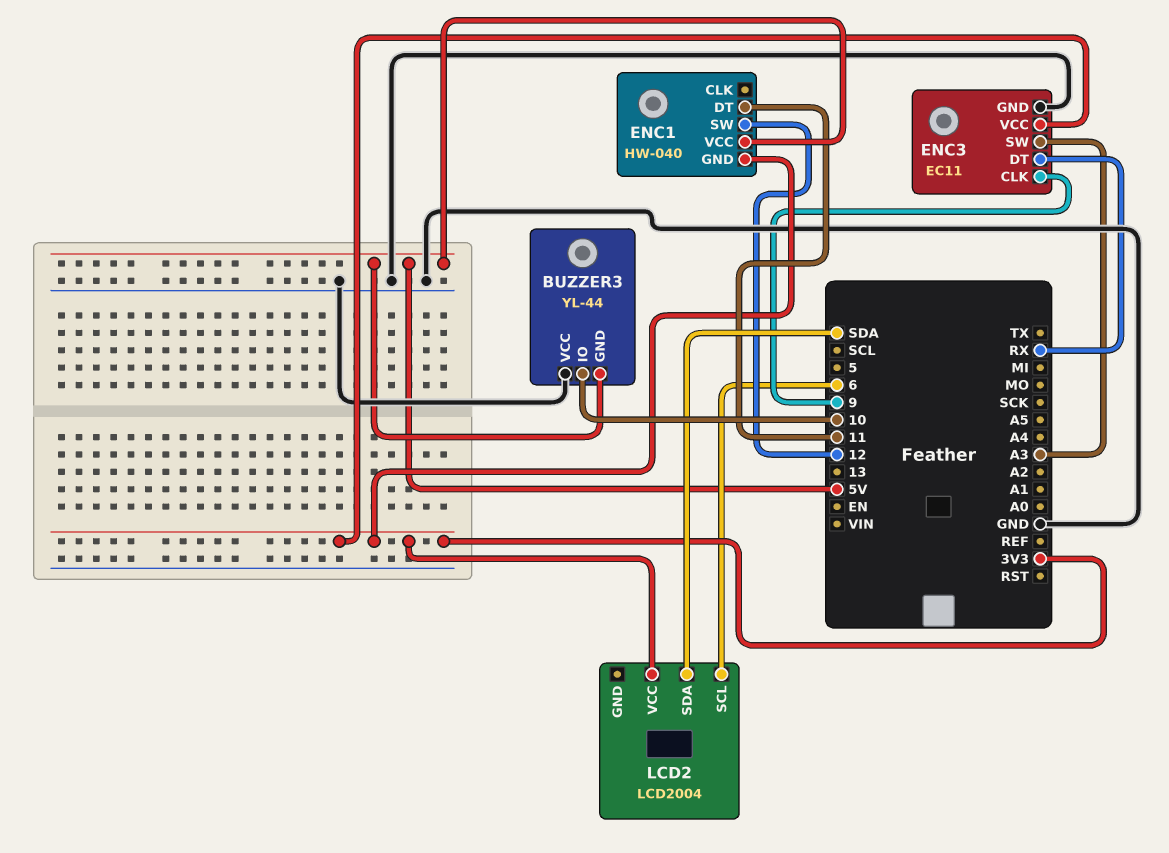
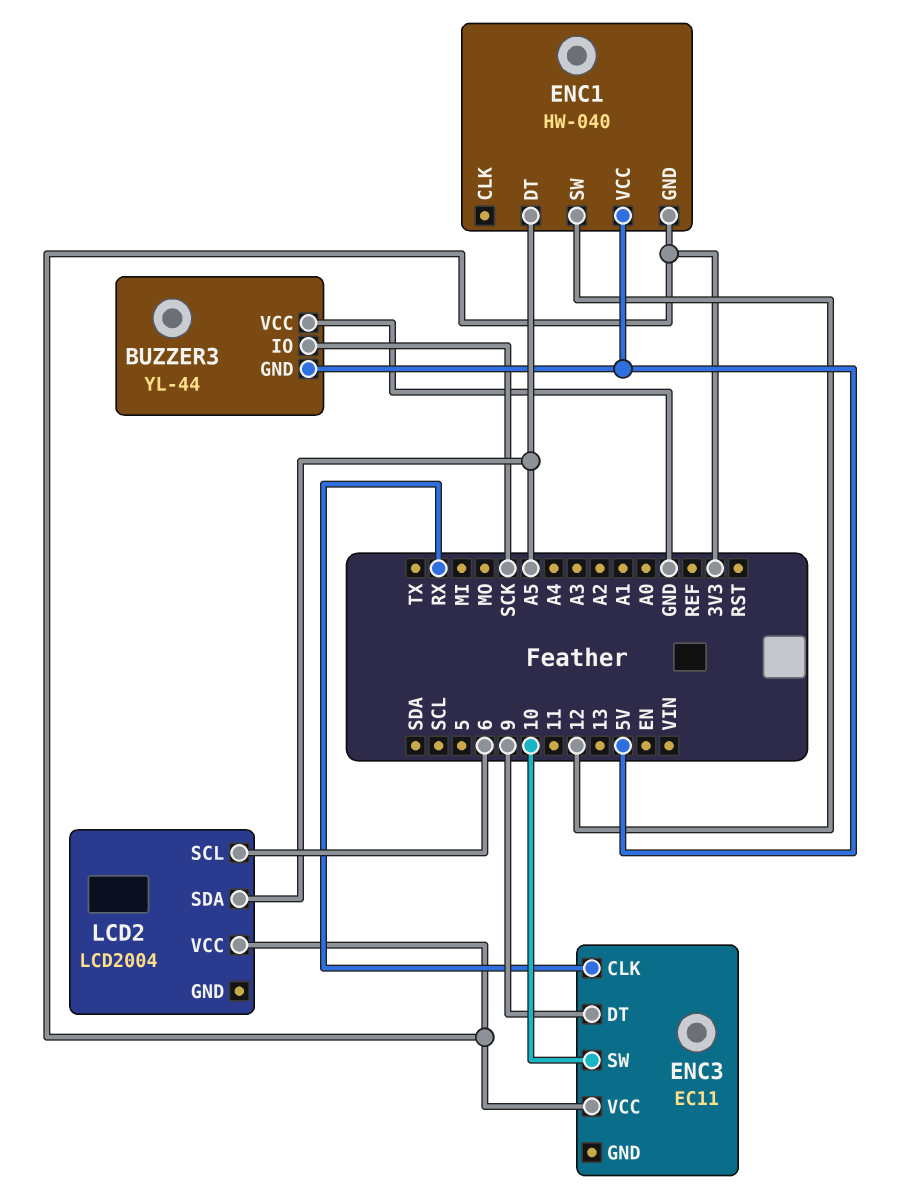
BUZZER3 pin IO: 10 -> SCK
ENC1 pin DT: 11 -> A5
ENC3 pin CLK: 9 -> RX
ENC3 pin DT: RX -> 9
ENC3 pin GND: GND -> none
ENC3 pin SW: A3 -> 10
LCD2 pin SDA: SDA -> A5

